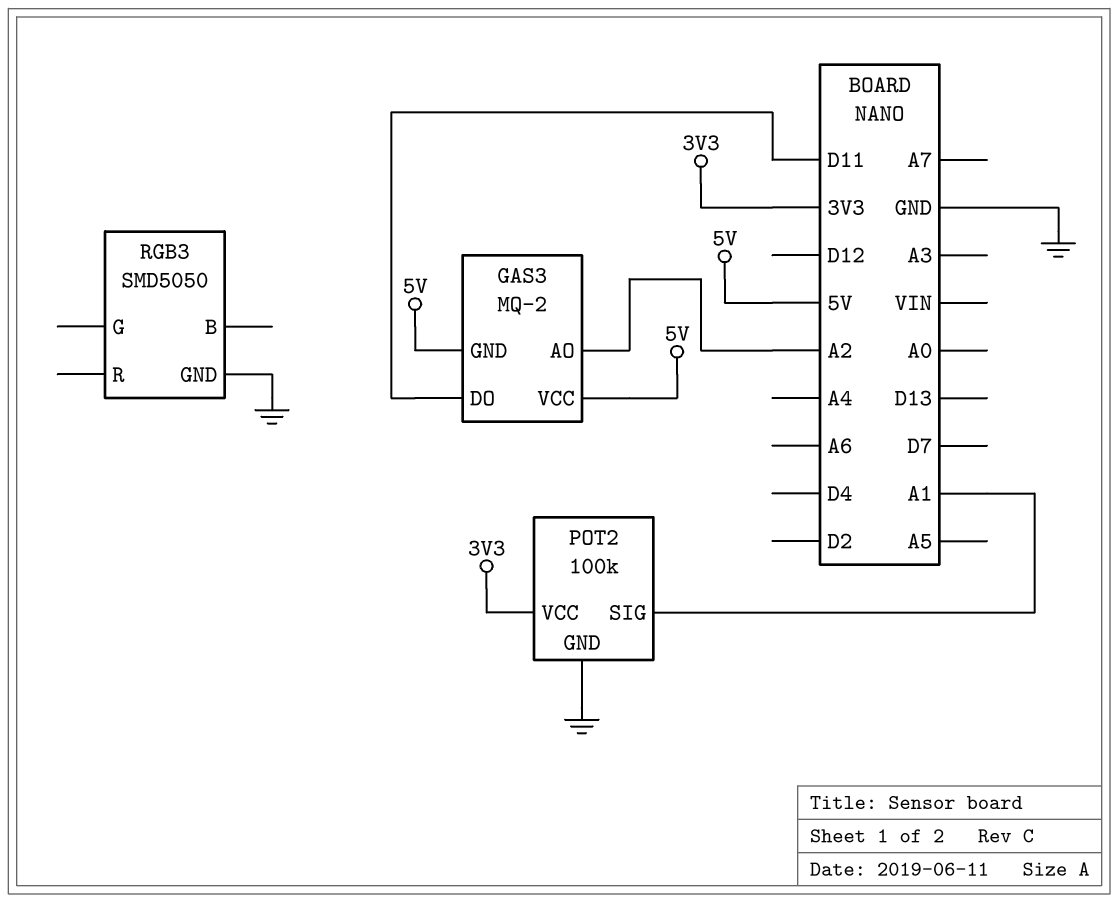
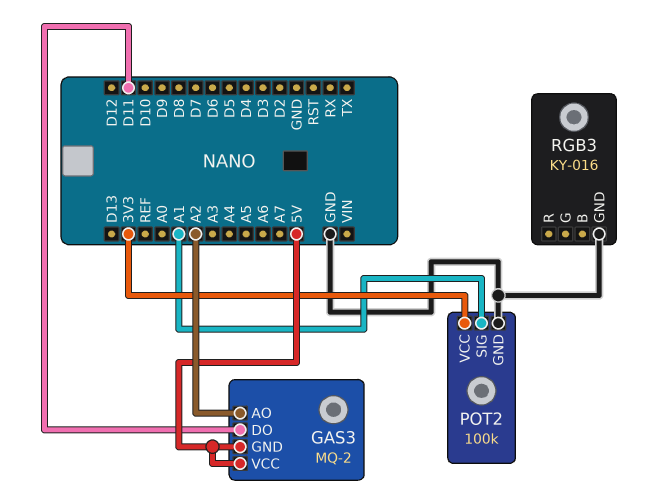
RGB3: SMD5050 -> KY-016

